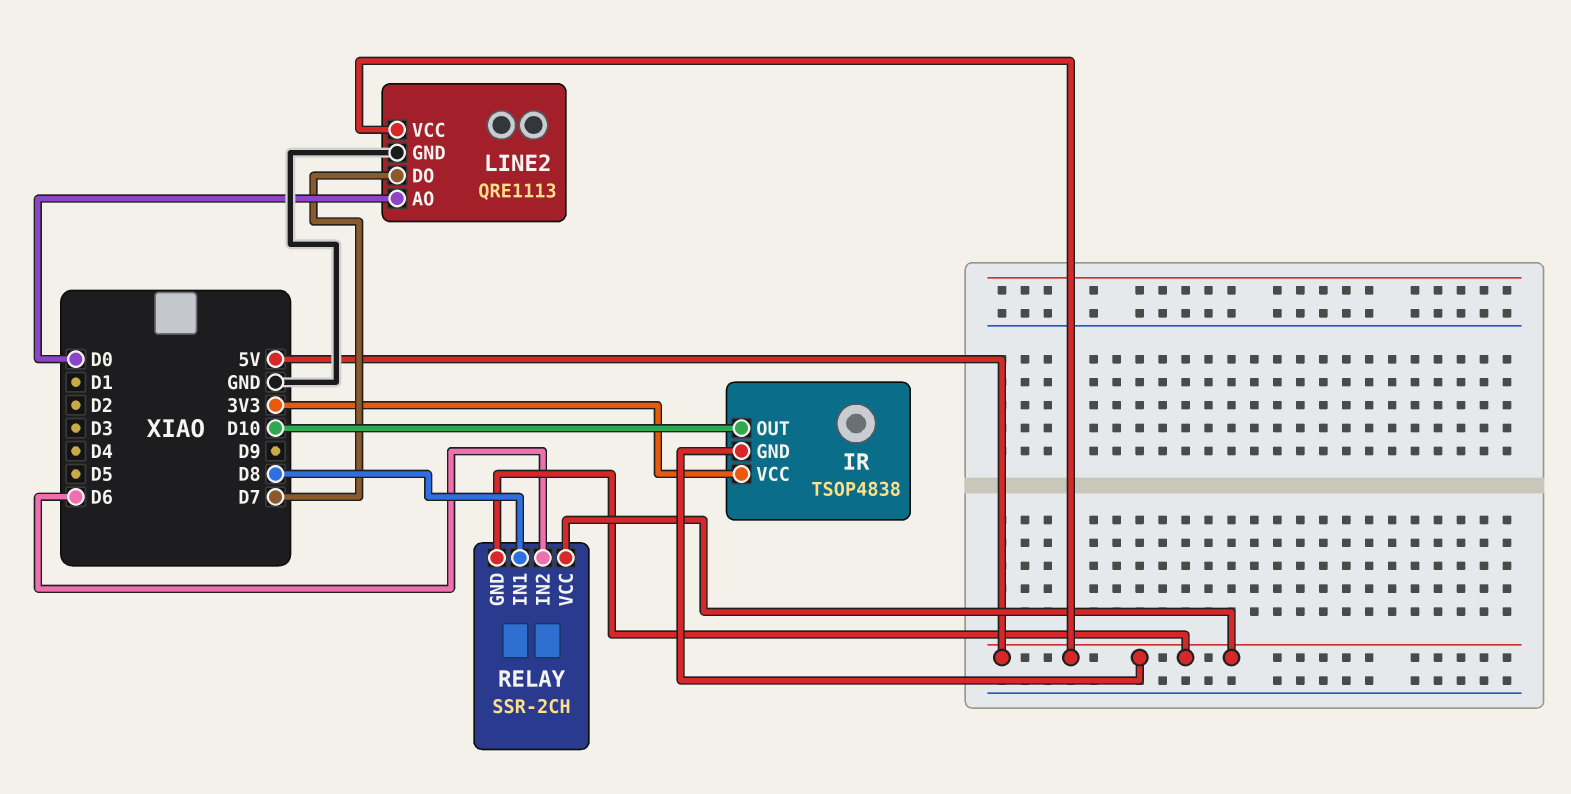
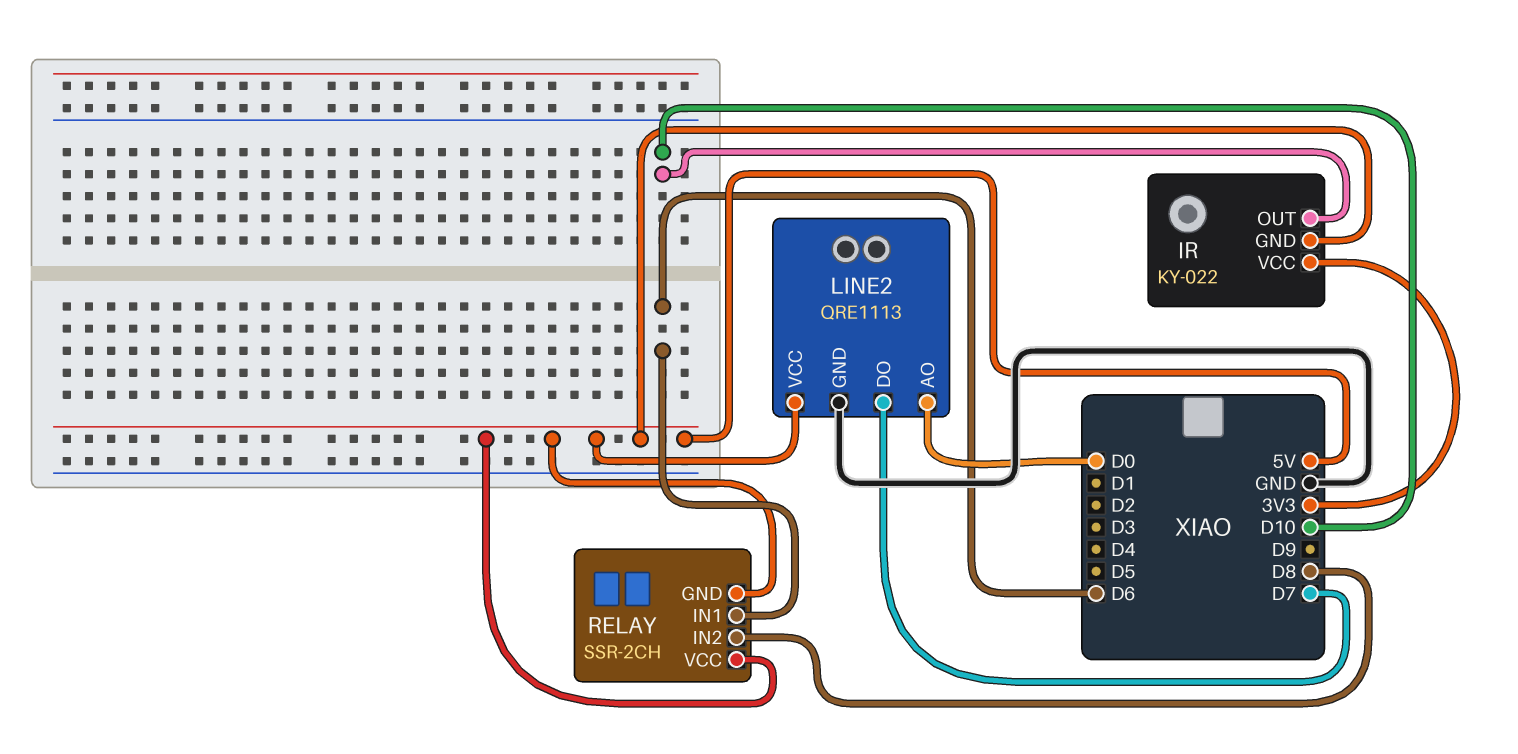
IR: TSOP4838 -> KY-022
RELAY pin IN1: D8 -> D6
RELAY pin IN2: D6 -> D8

